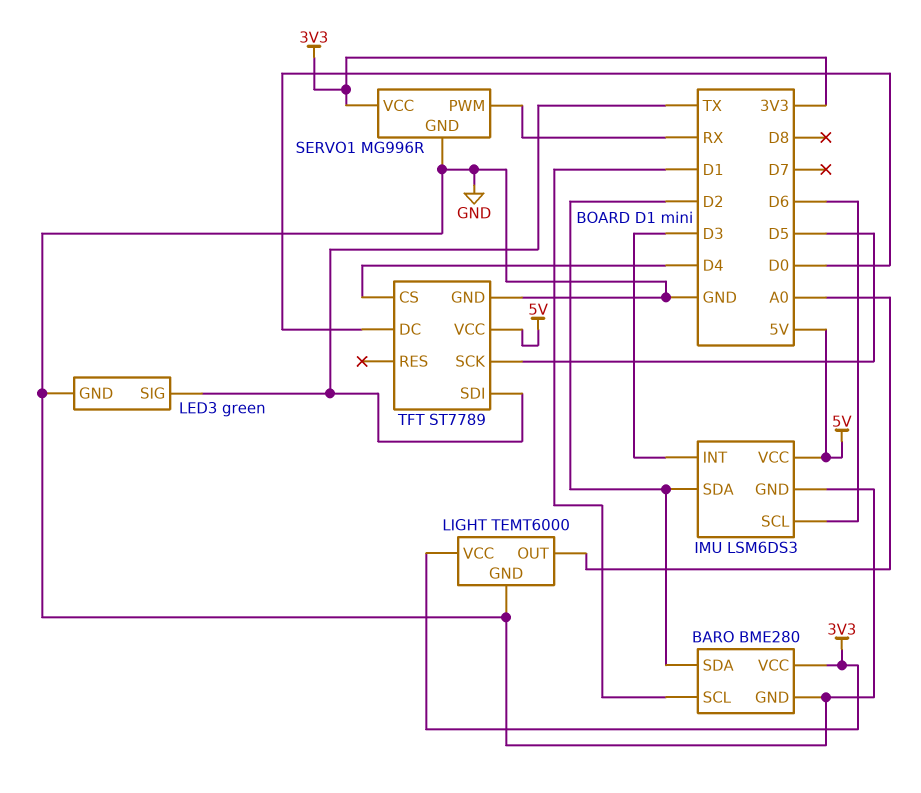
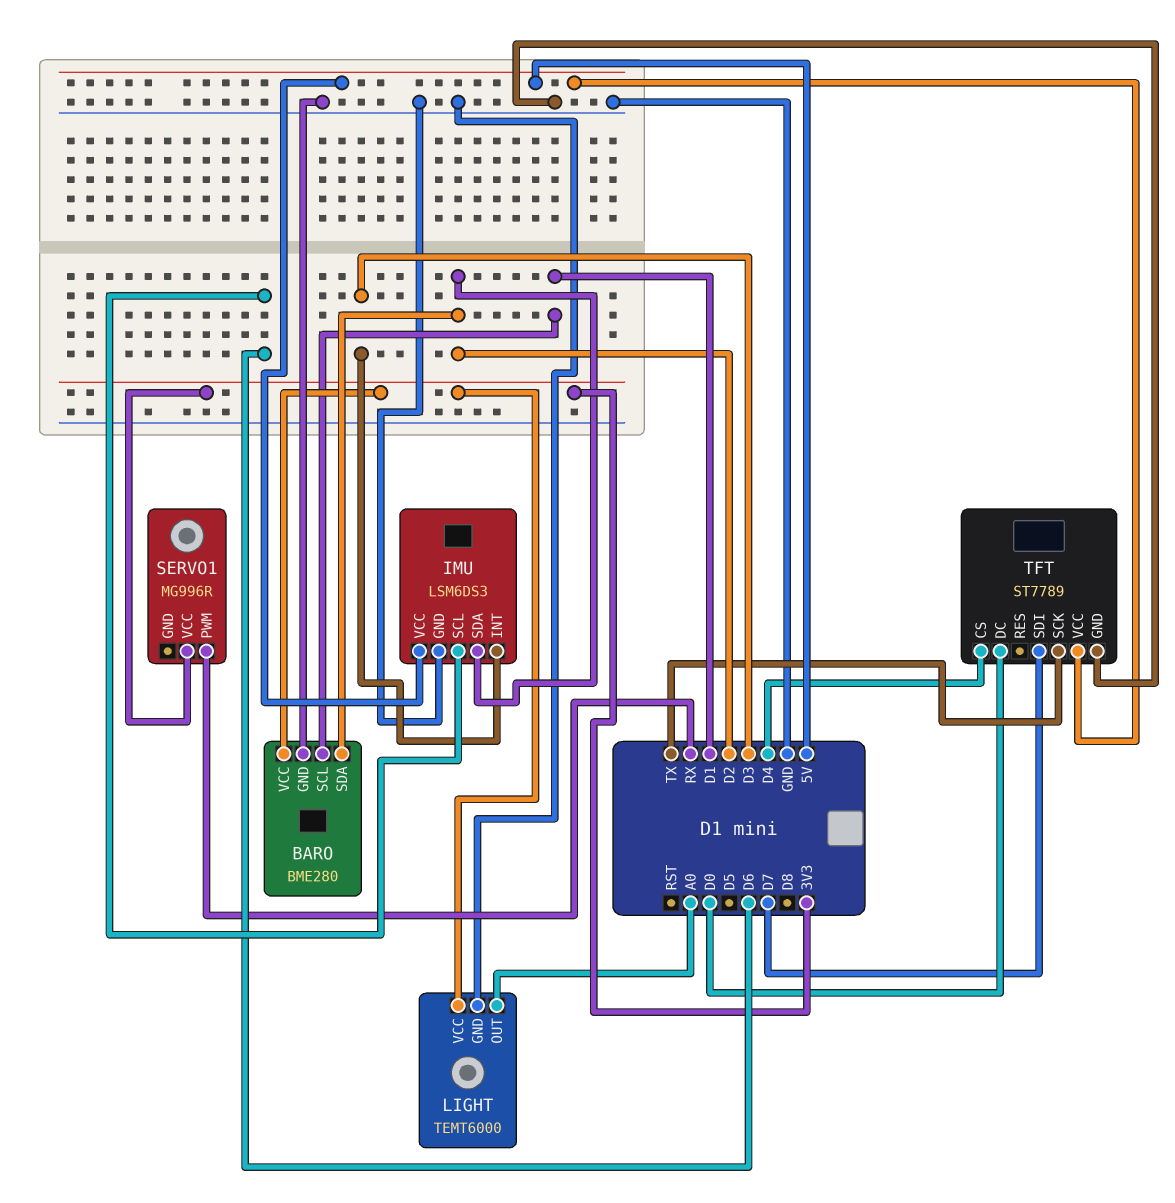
LED3: green -> none
LED3 pin GND: GND -> none
LED3 pin SIG: TX -> none
SERVO1 pin GND: GND -> none
TFT pin SCK: D5 -> TX
TFT pin SDI: TX -> D7

